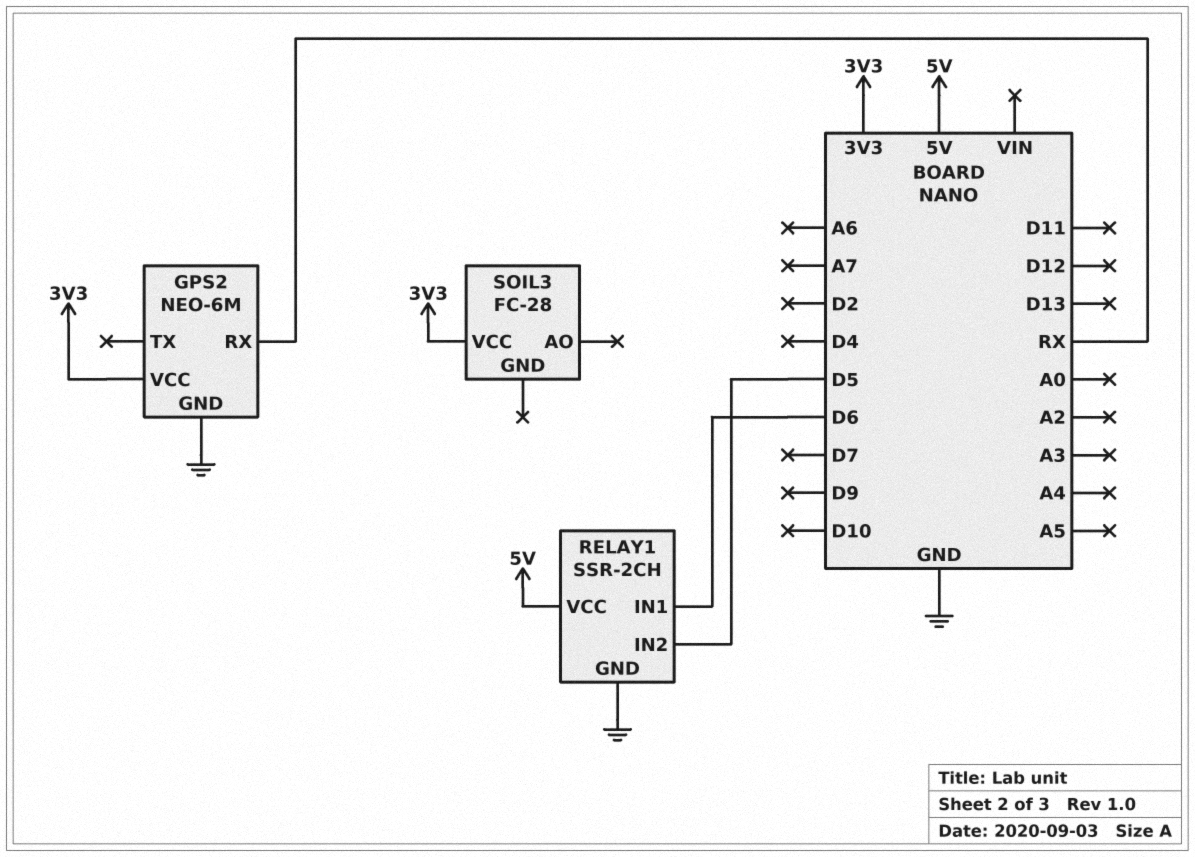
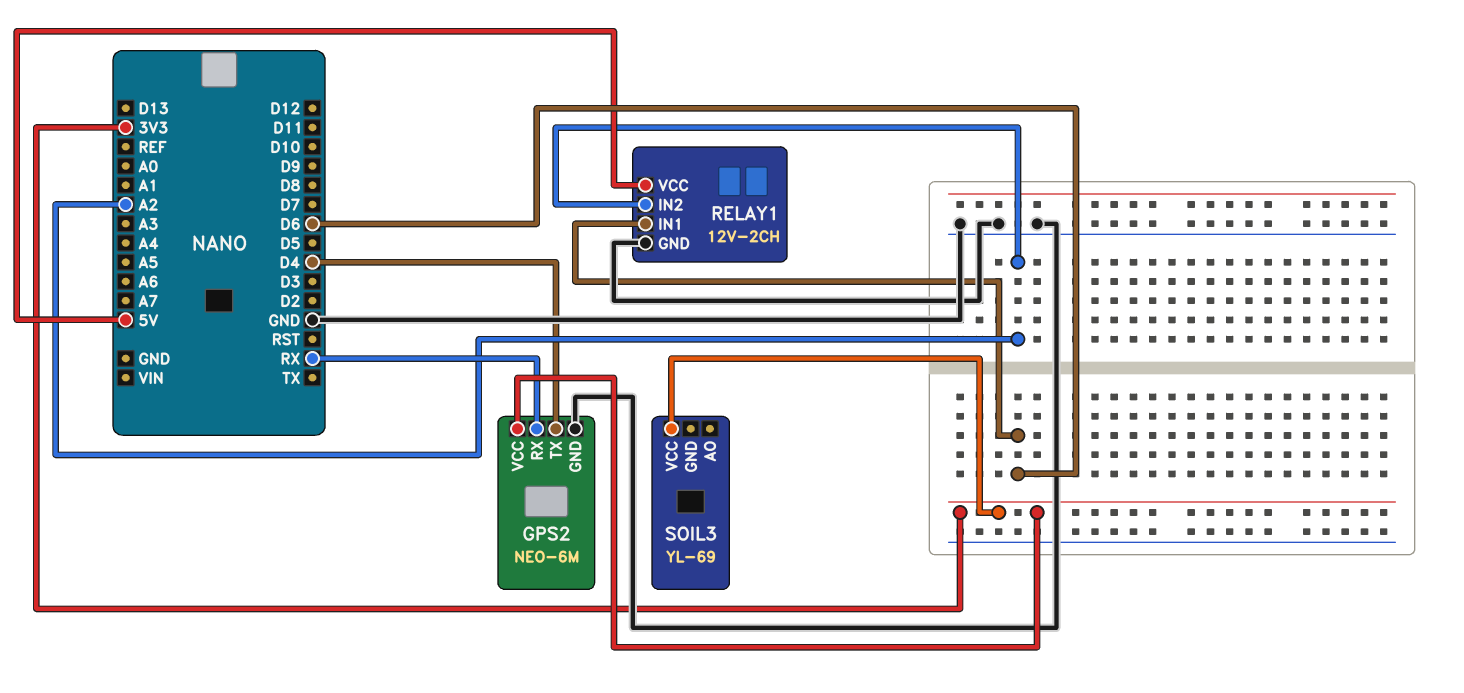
GPS2 pin TX: none -> D4
RELAY1: SSR-2CH -> 12V-2CH
RELAY1 pin IN2: D5 -> A2
SOIL3: FC-28 -> YL-69

